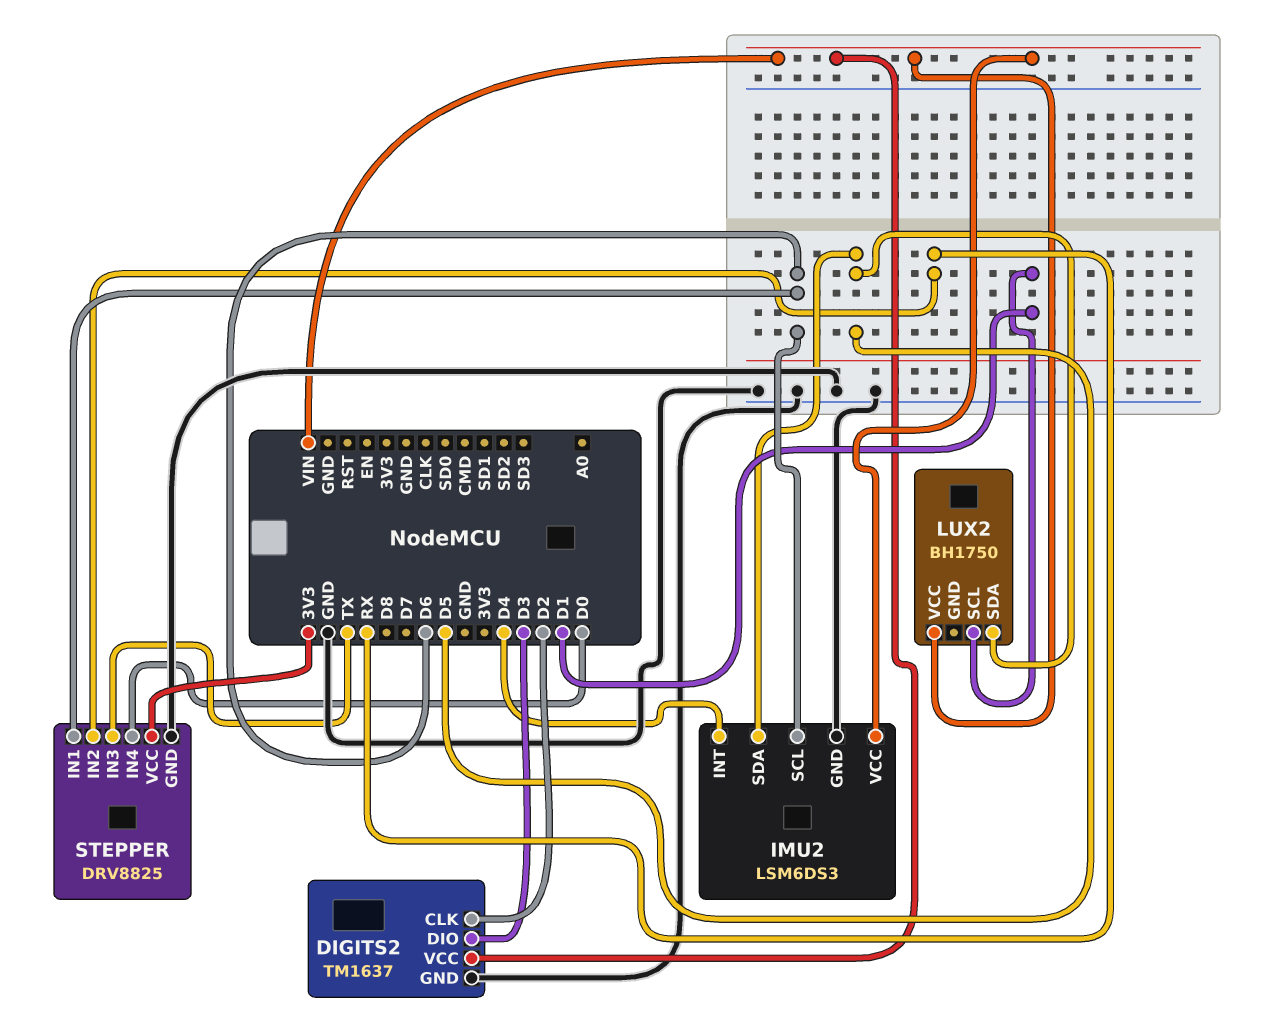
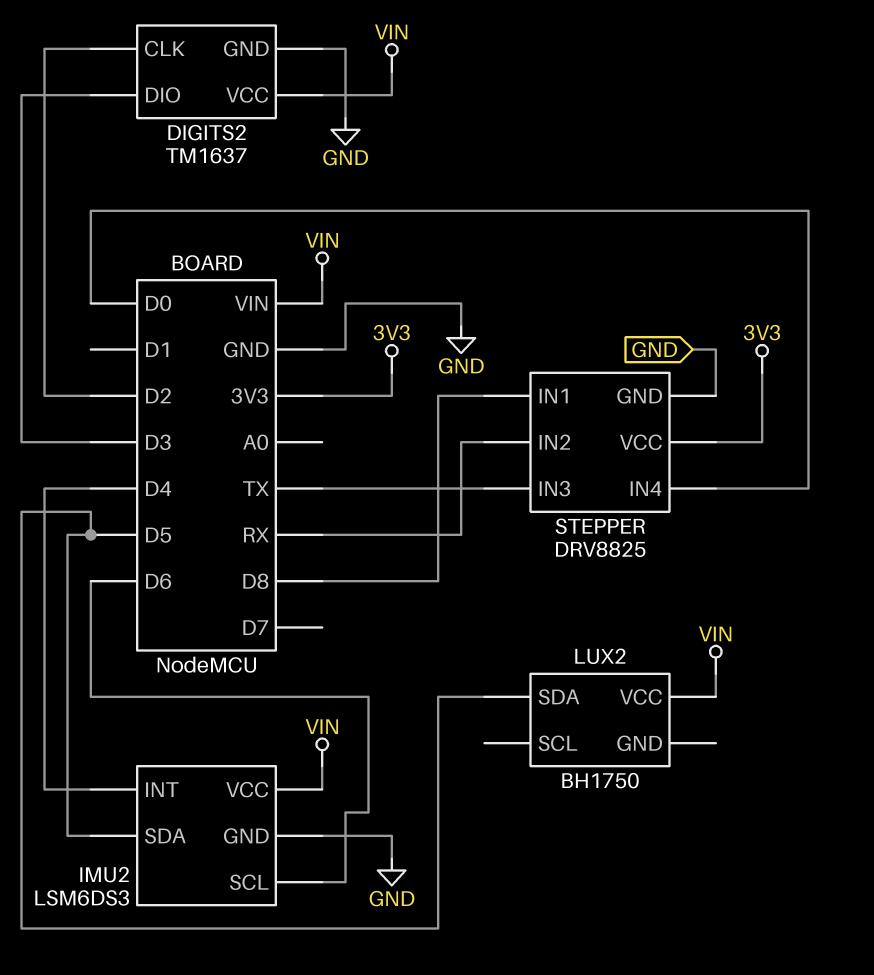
LUX2 pin SCL: D1 -> none
STEPPER pin IN1: D6 -> D8

